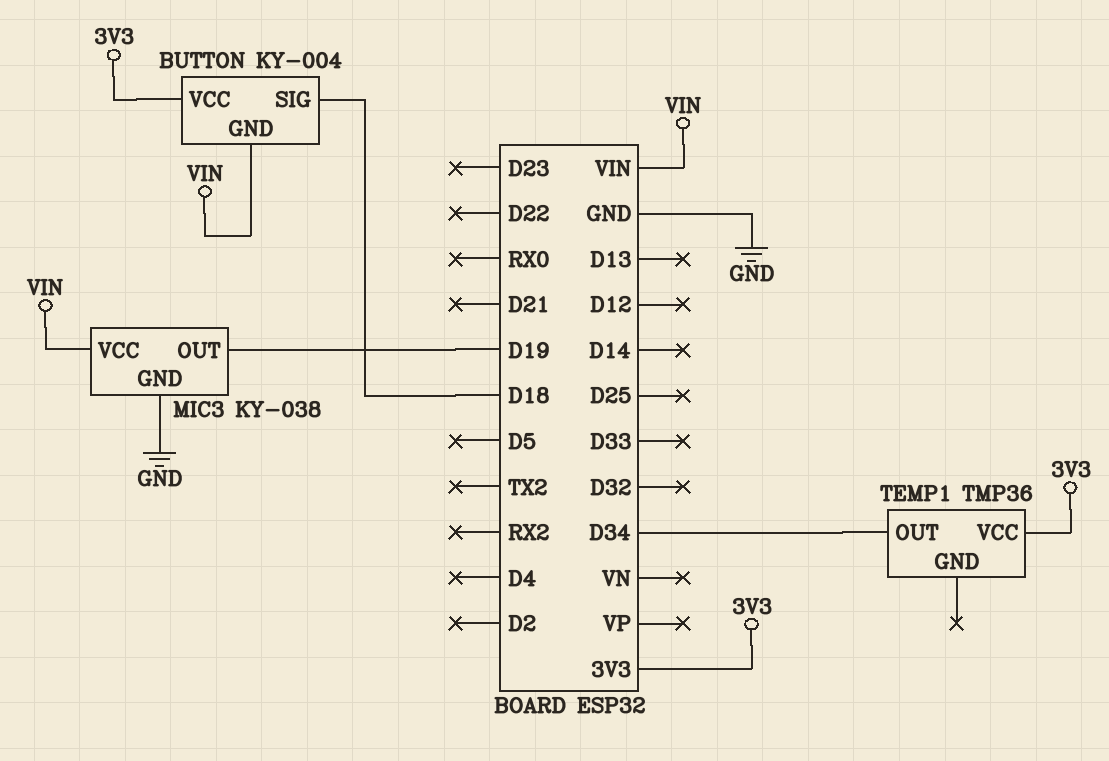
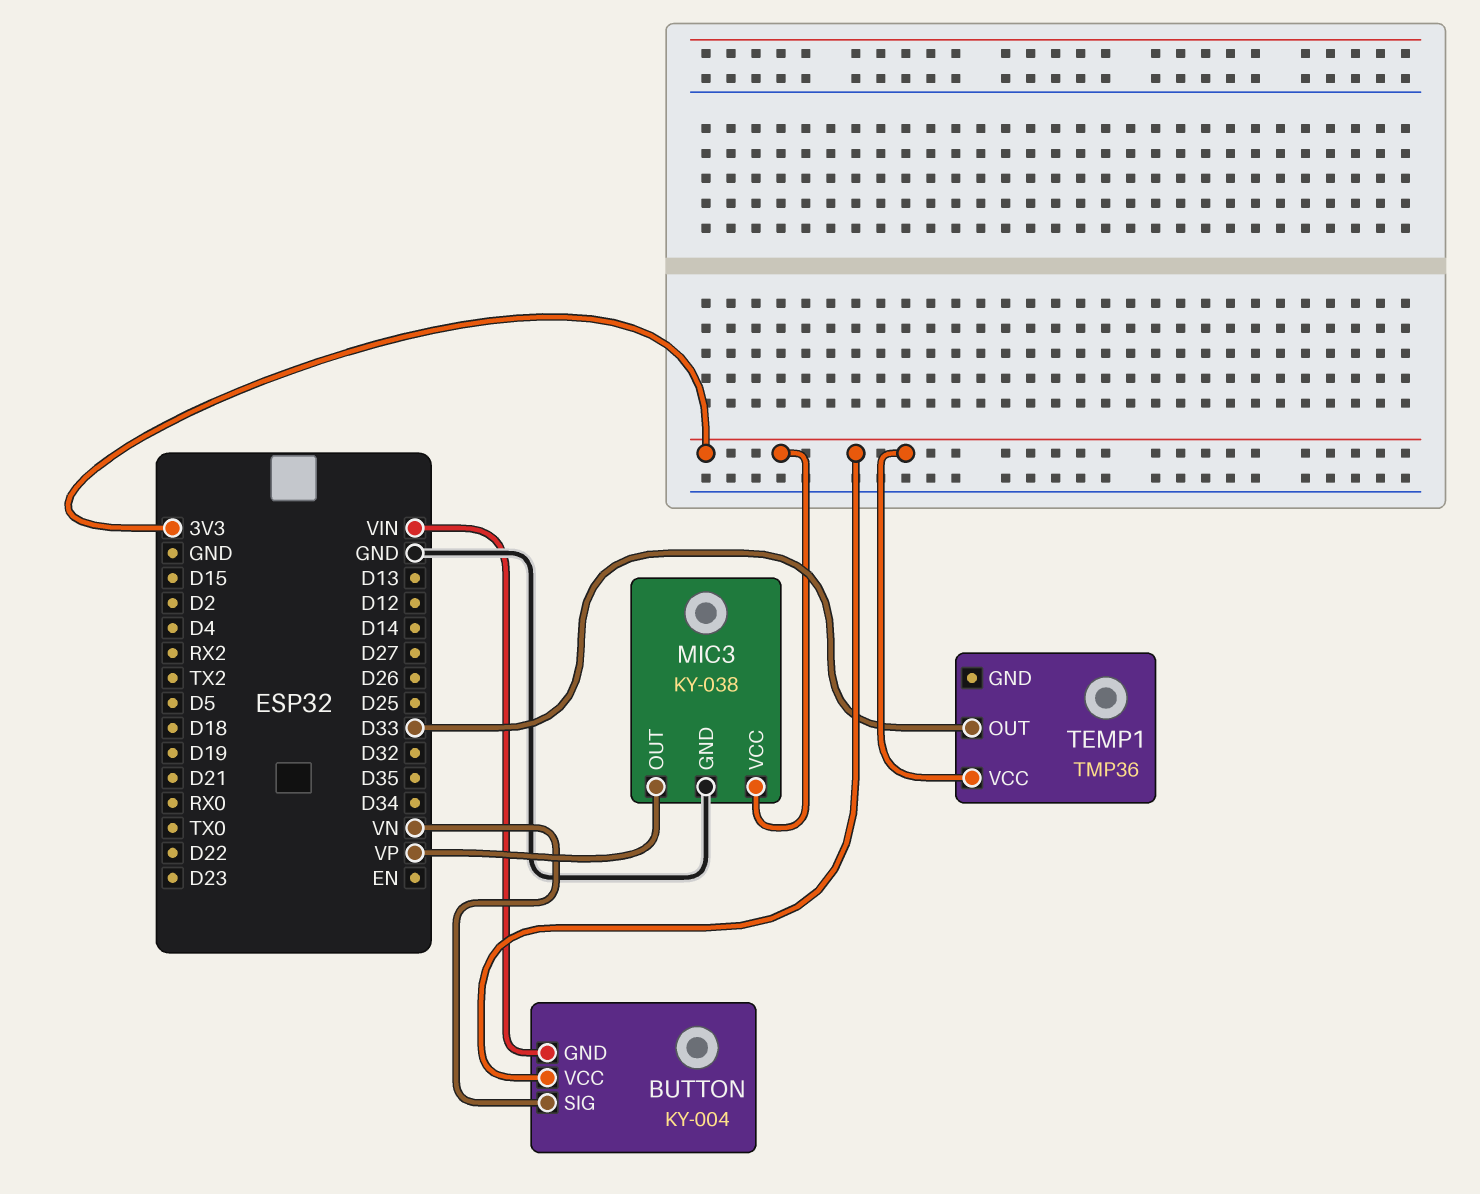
BUTTON pin SIG: D18 -> VN
MIC3 pin OUT: D19 -> VP
MIC3 pin VCC: VIN -> 3V3
TEMP1 pin OUT: D34 -> D33

